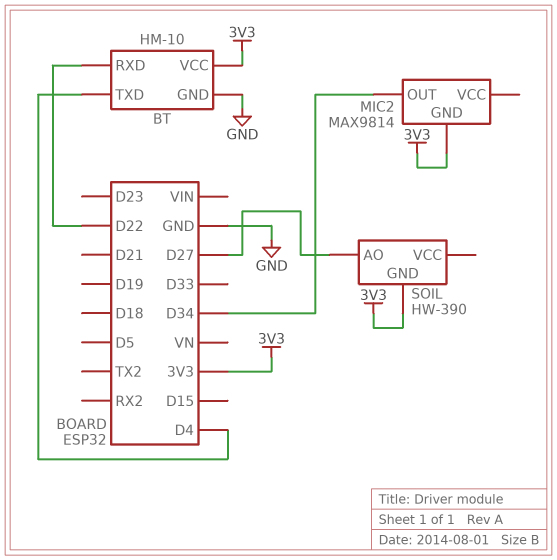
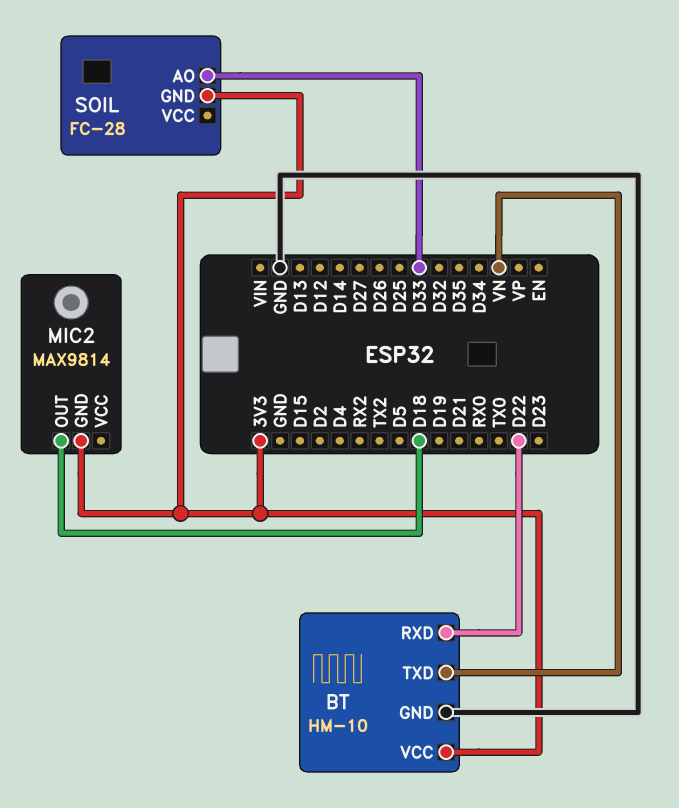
BT pin TXD: D4 -> VN
MIC2 pin OUT: D34 -> D18
SOIL: HW-390 -> FC-28
SOIL pin AO: D27 -> D33

